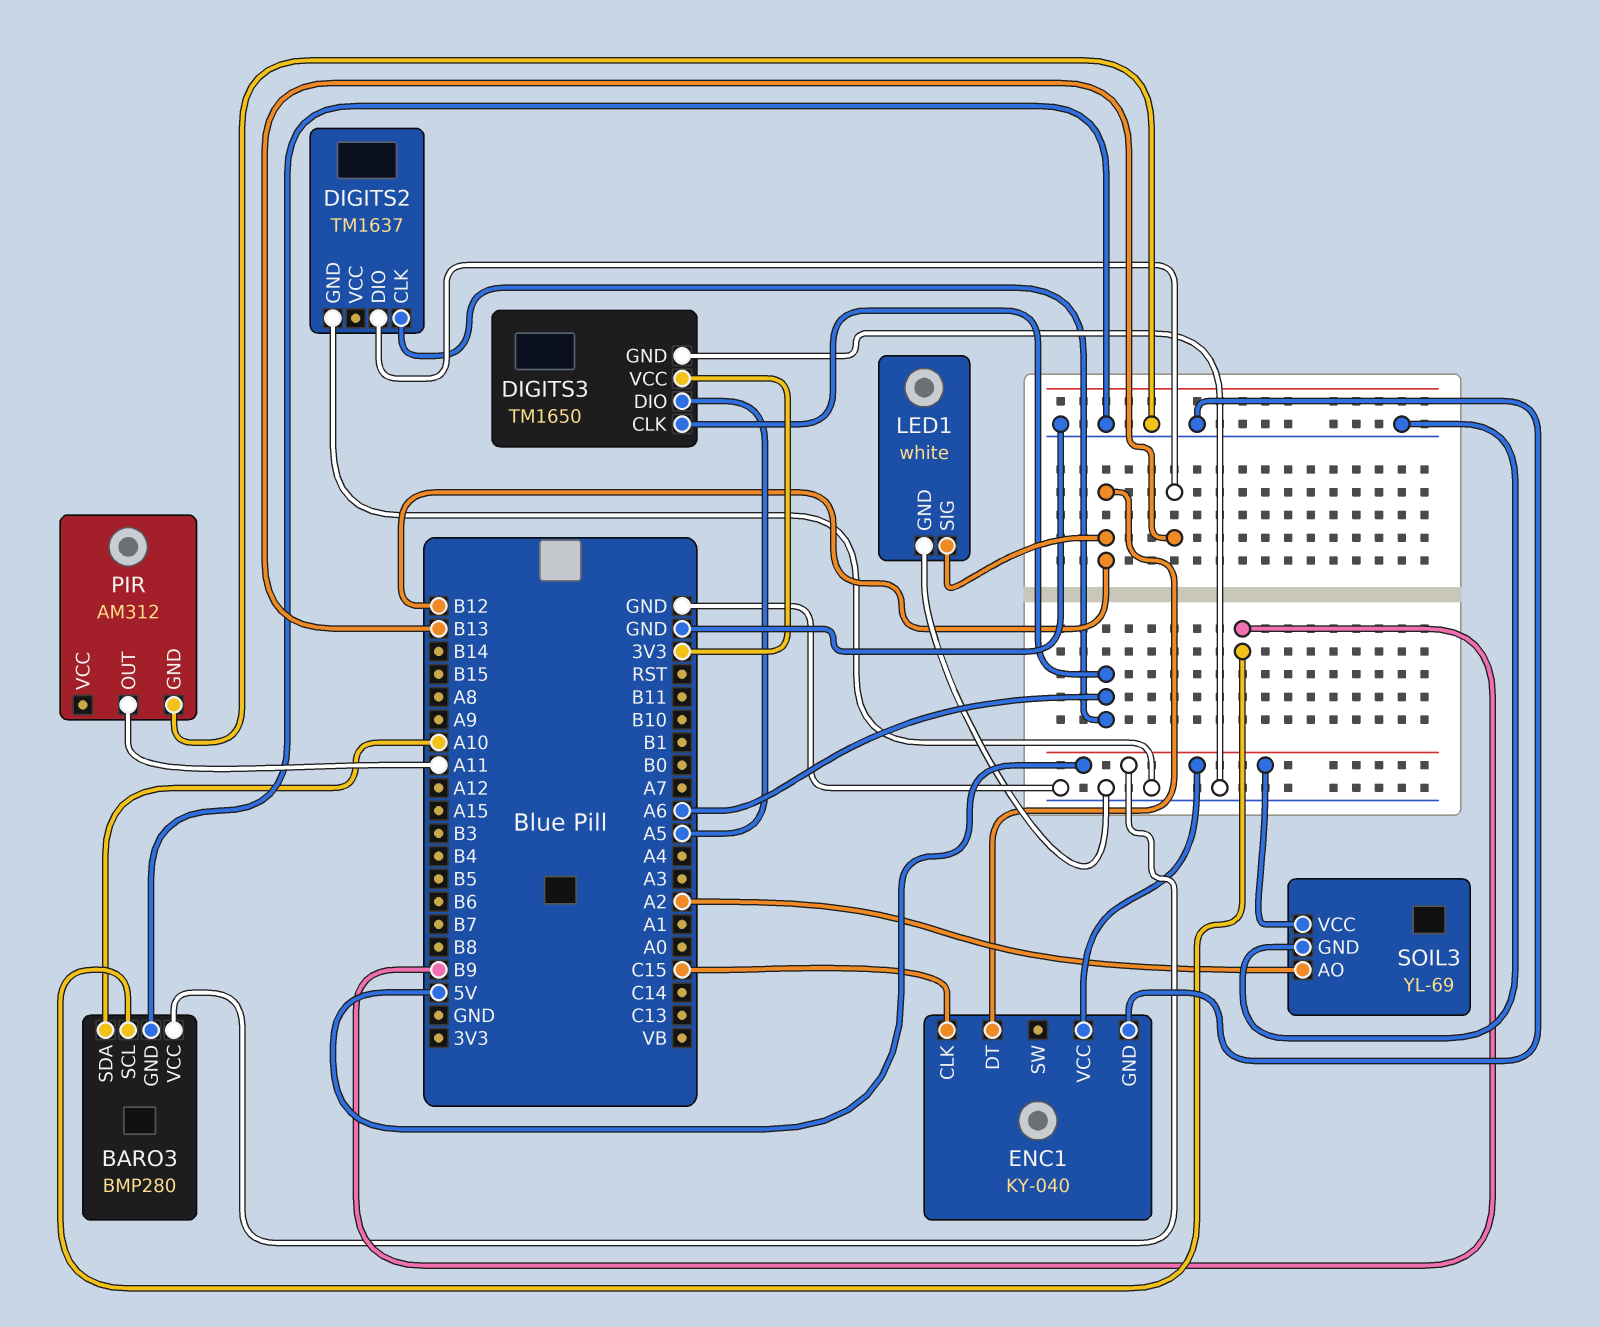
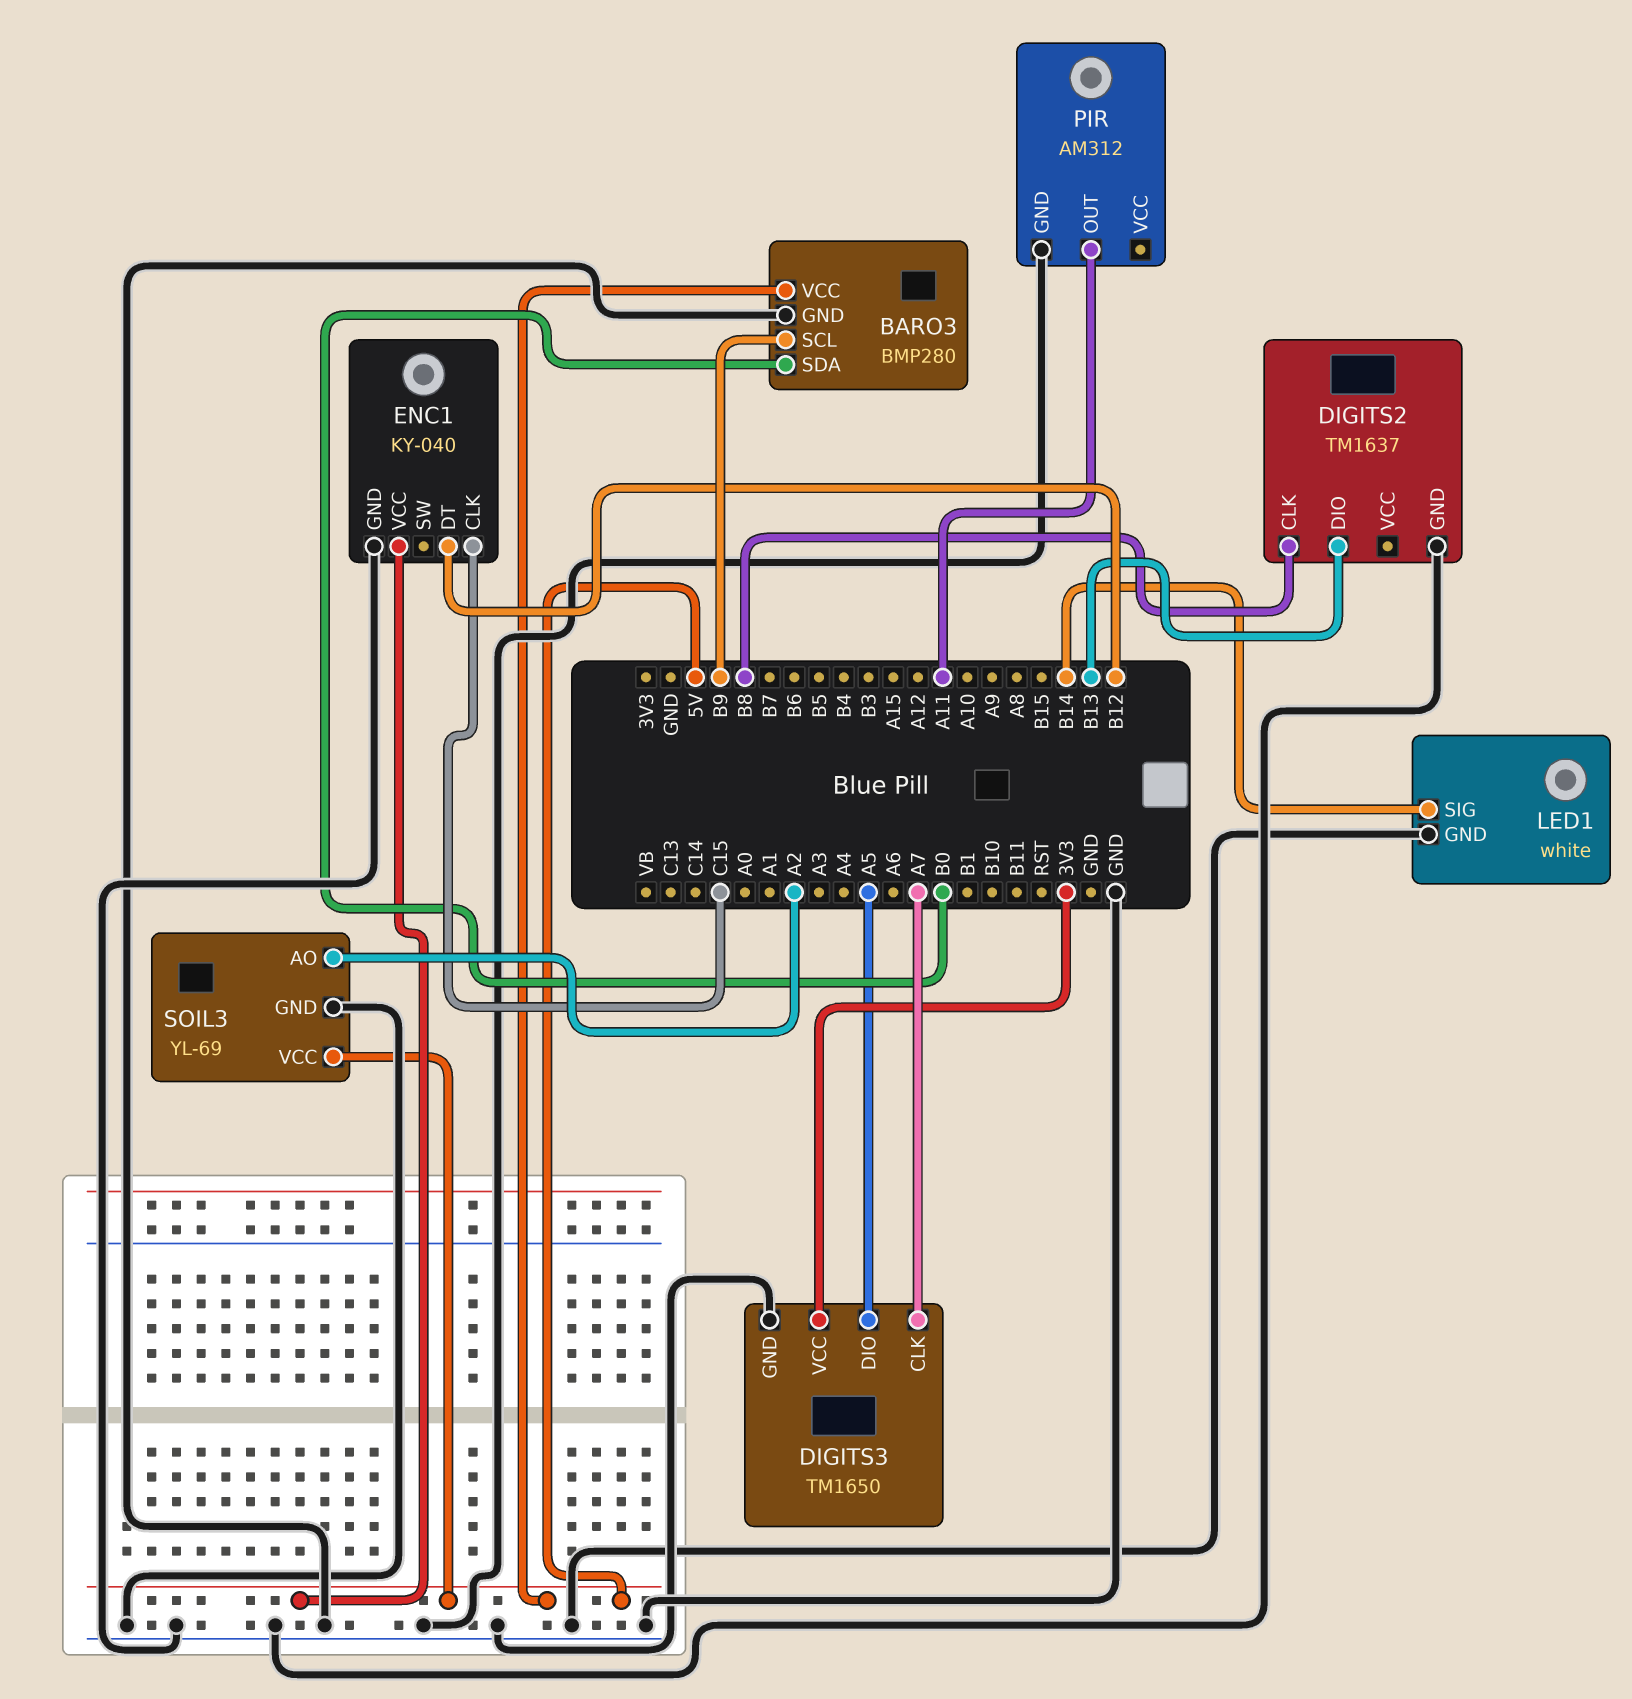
BARO3 pin SDA: A10 -> B0
DIGITS2 pin CLK: A6 -> B8
DIGITS3 pin CLK: A6 -> A7
LED1 pin SIG: B12 -> B14

